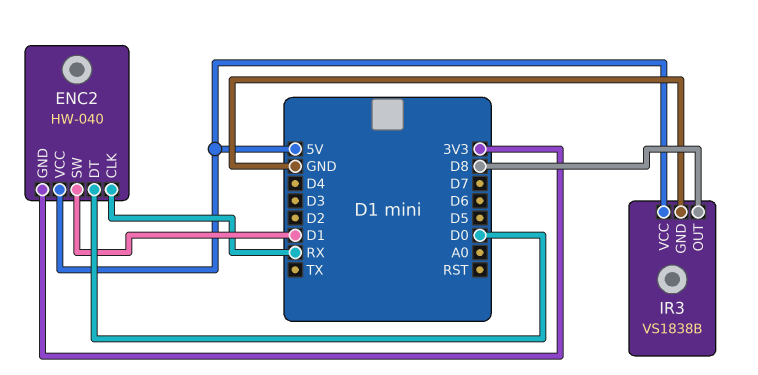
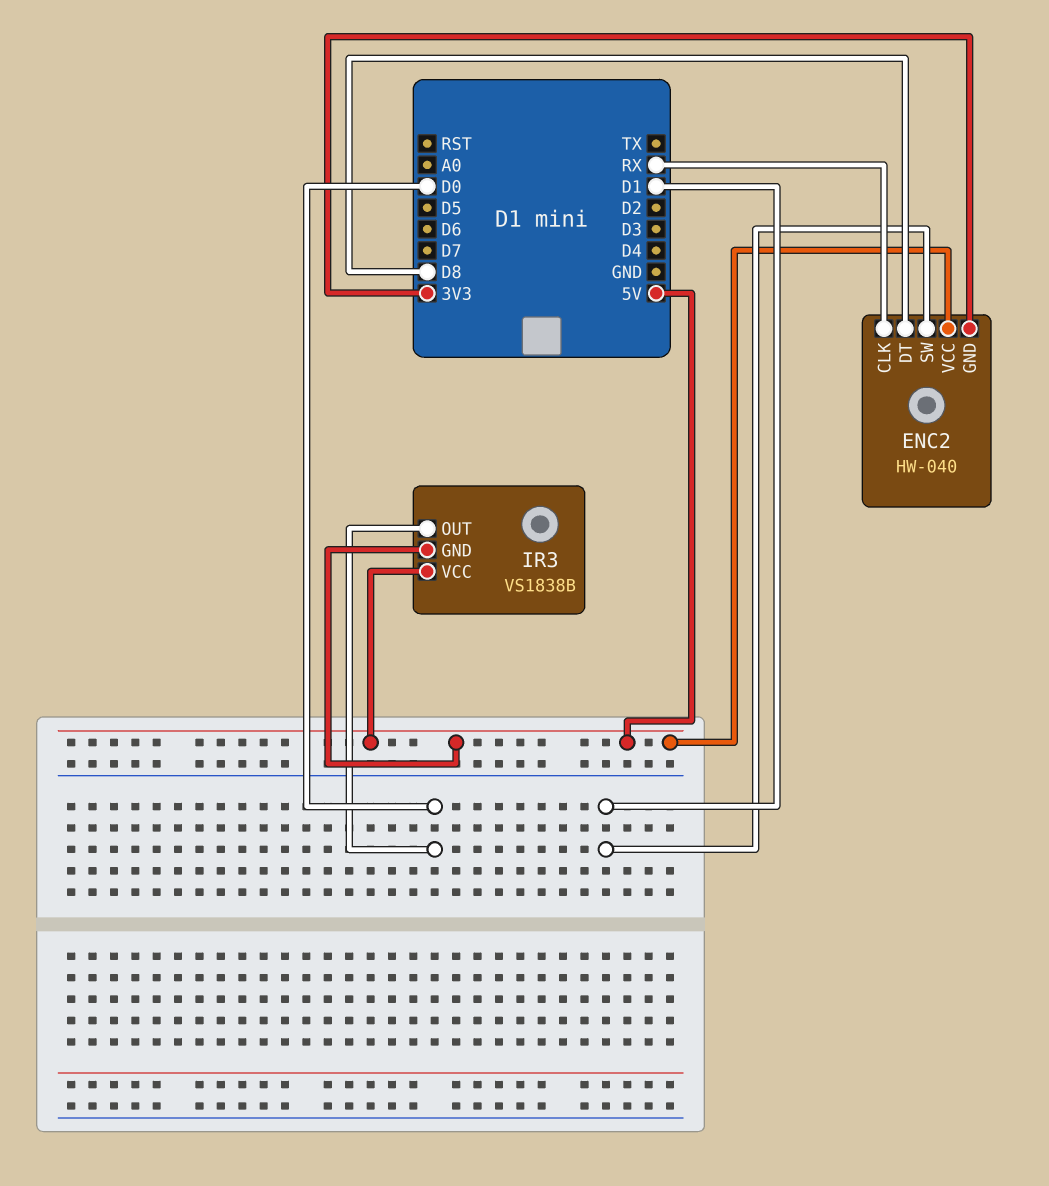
ENC2 pin DT: D0 -> D8
IR3 pin GND: GND -> 5V
IR3 pin OUT: D8 -> D0

